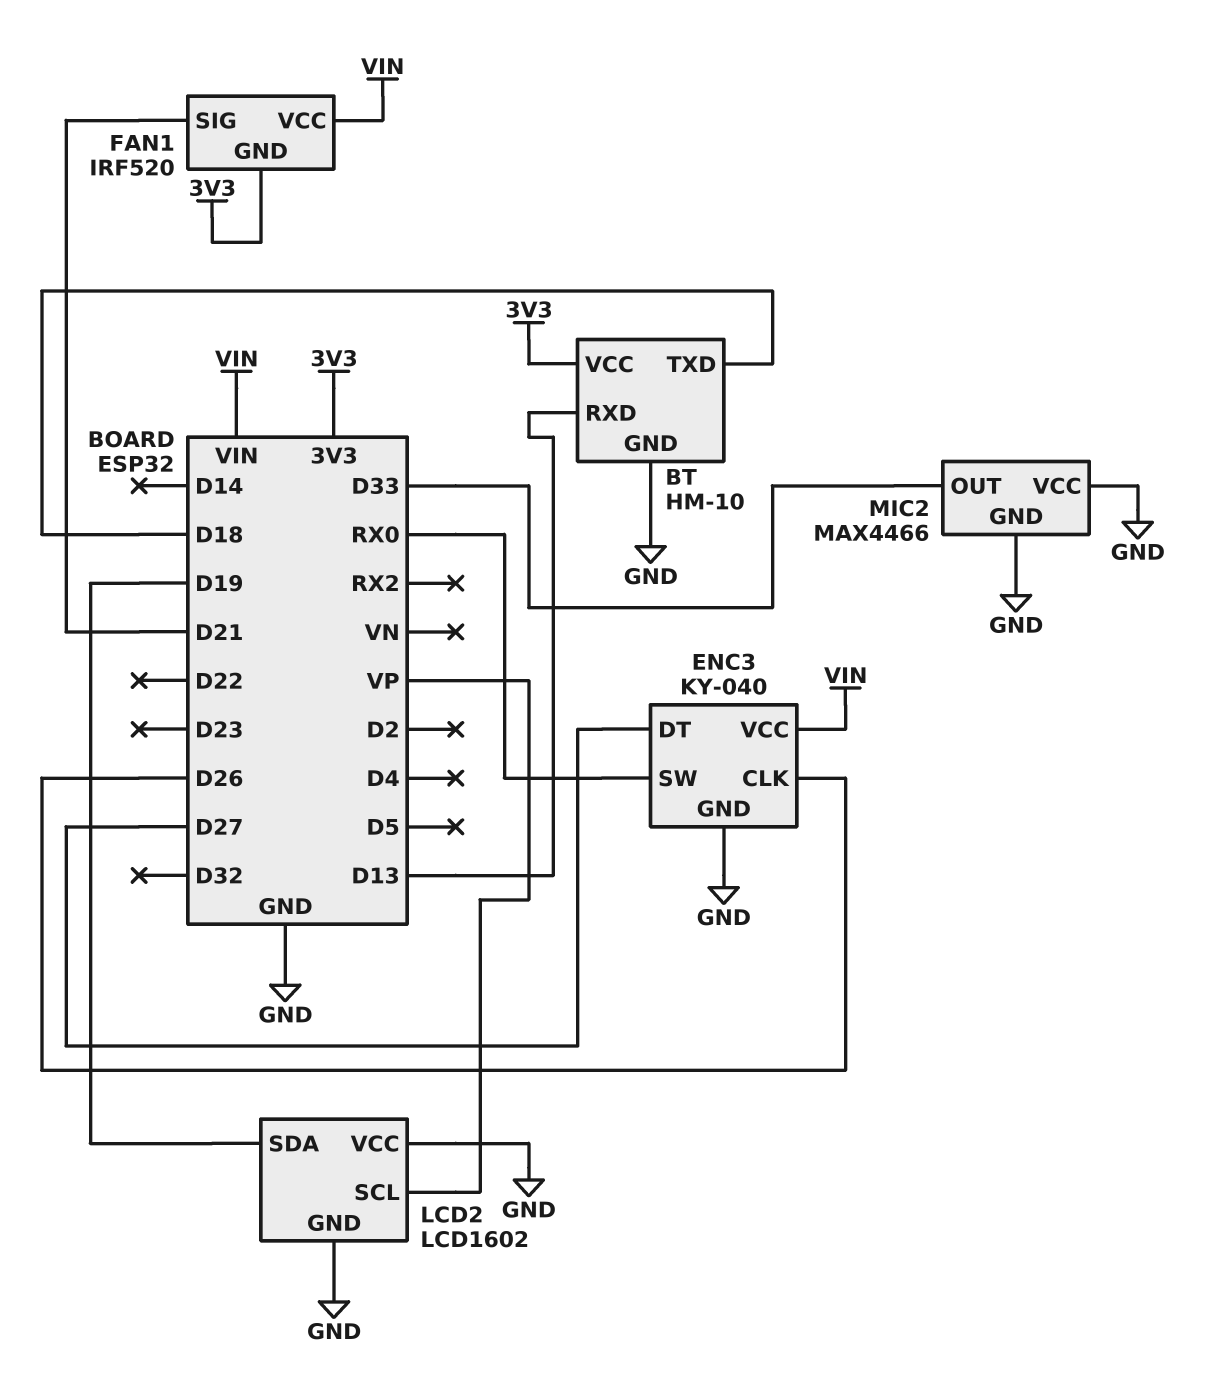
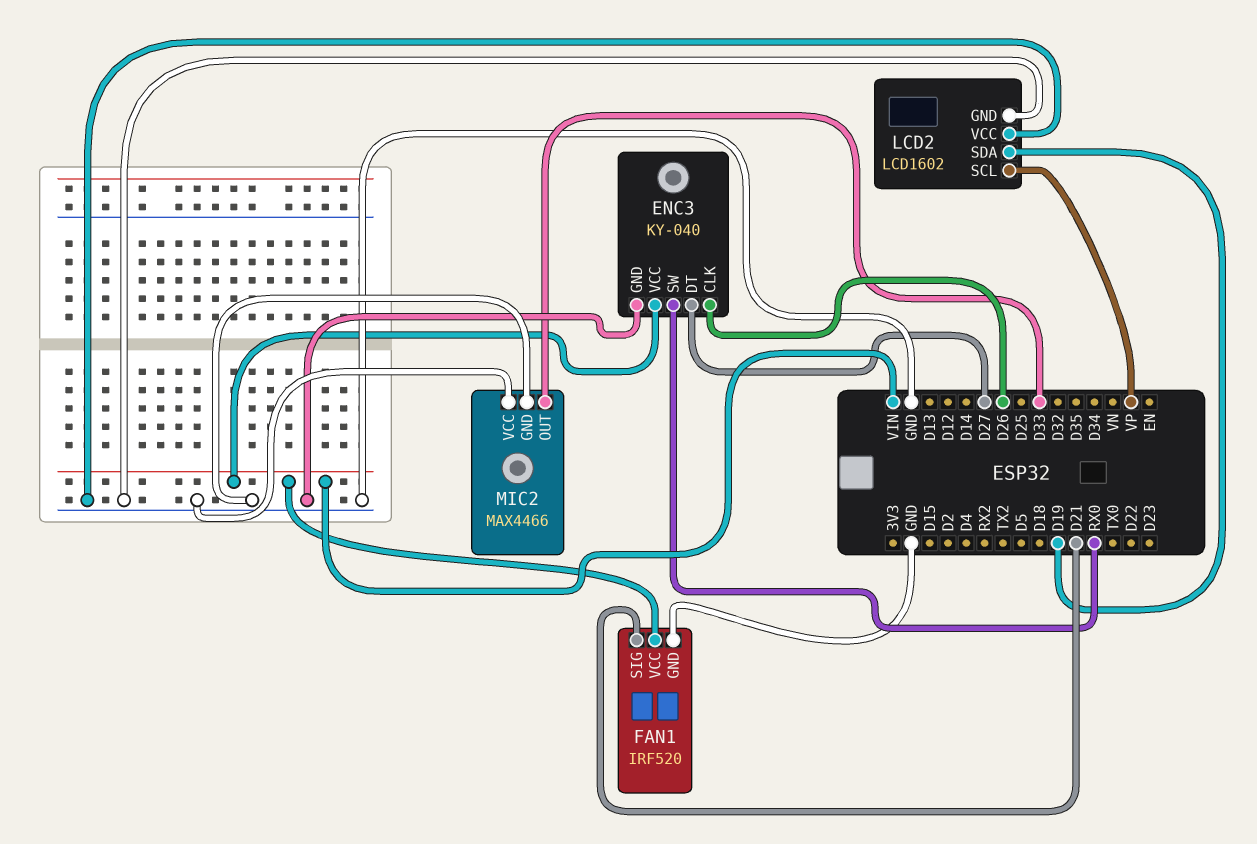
BT: HM-10 -> none
BT pin GND: GND -> none
BT pin RXD: D13 -> none
BT pin TXD: D18 -> none
BT pin VCC: 3V3 -> none
FAN1 pin GND: 3V3 -> GND

